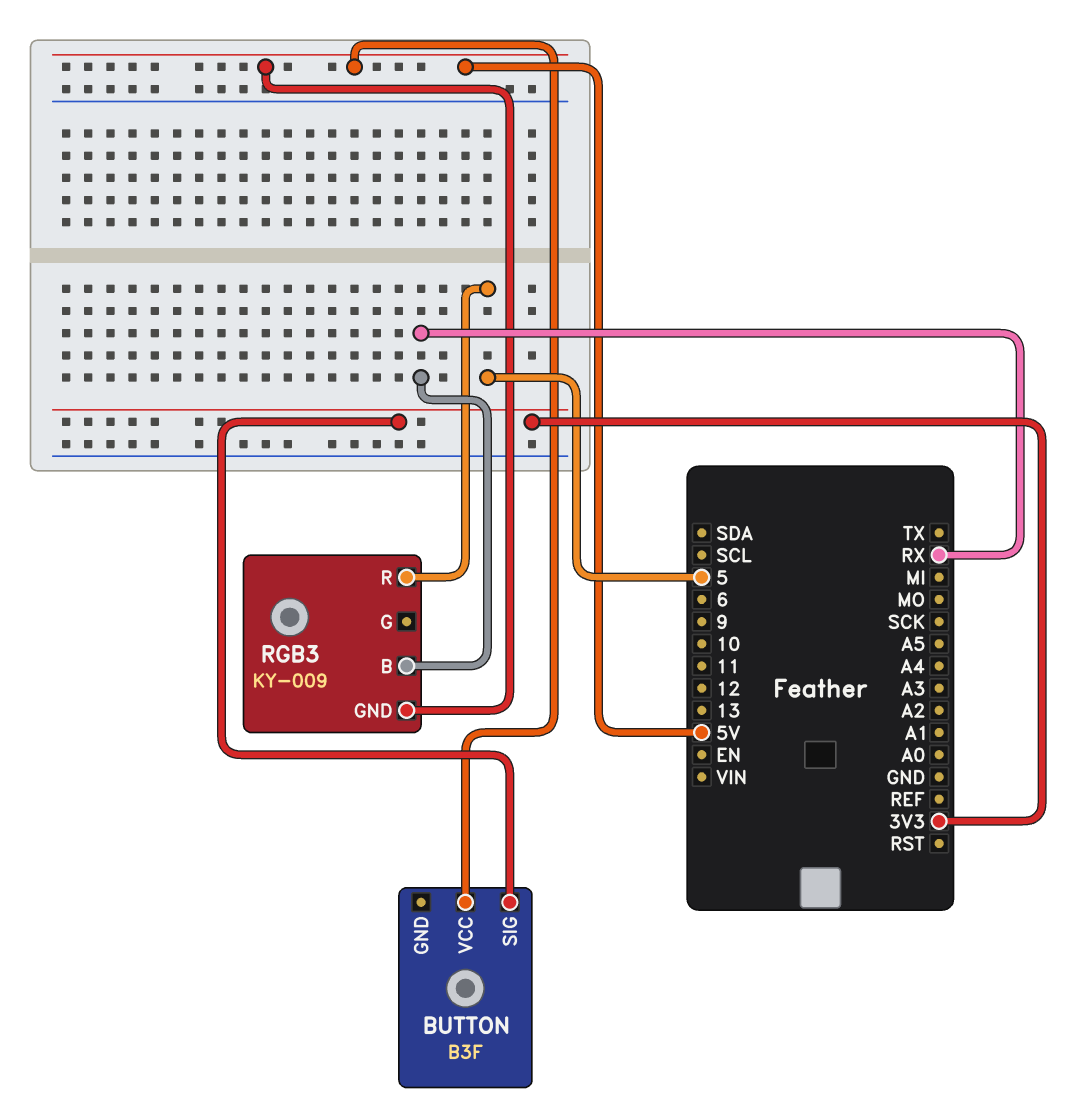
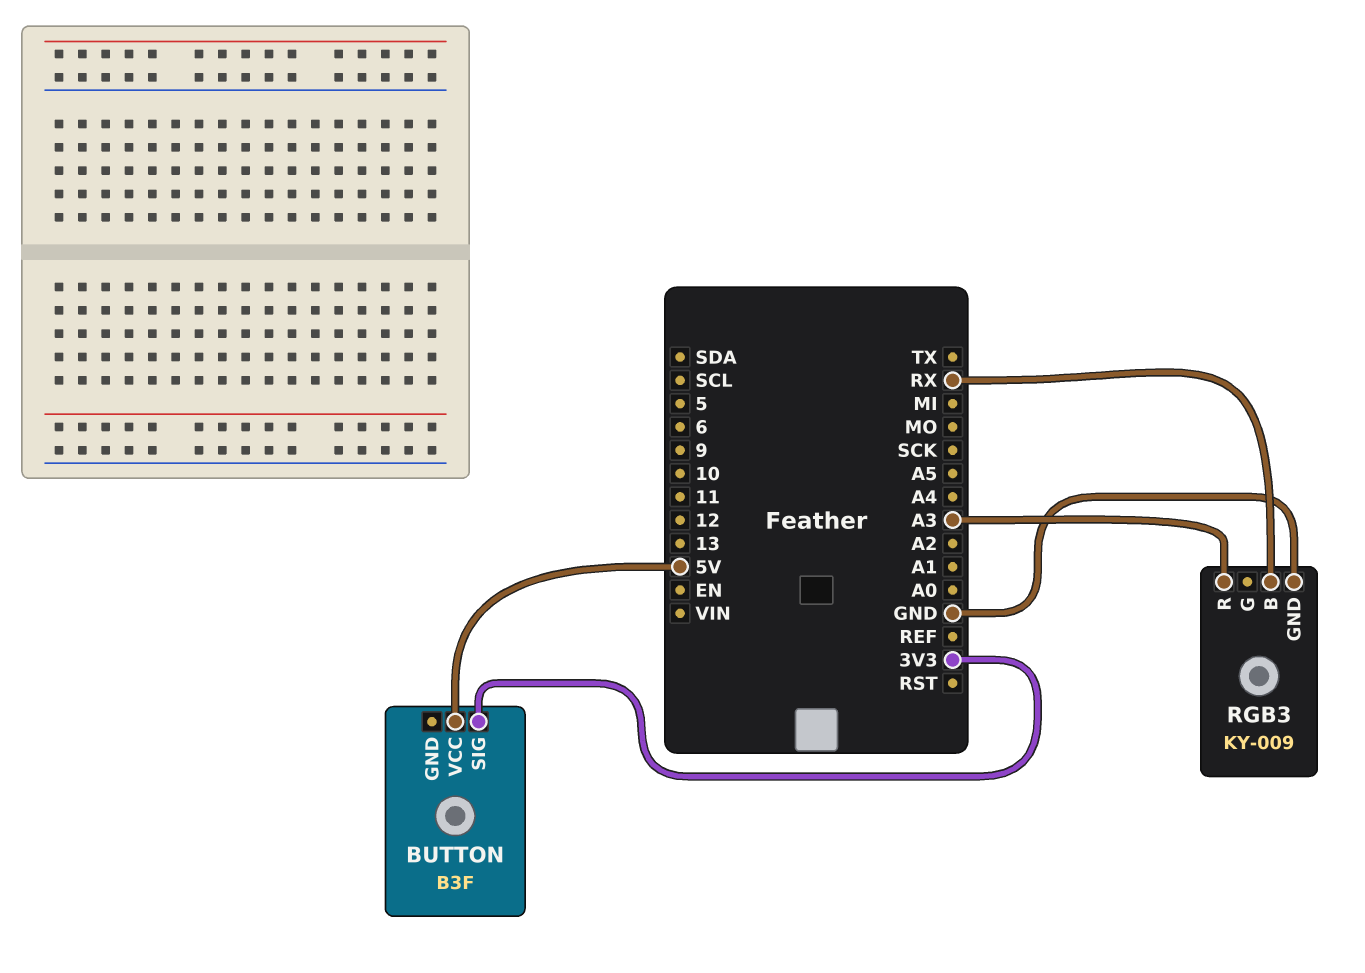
RGB3 pin GND: 5V -> GND
RGB3 pin R: 5 -> A3

